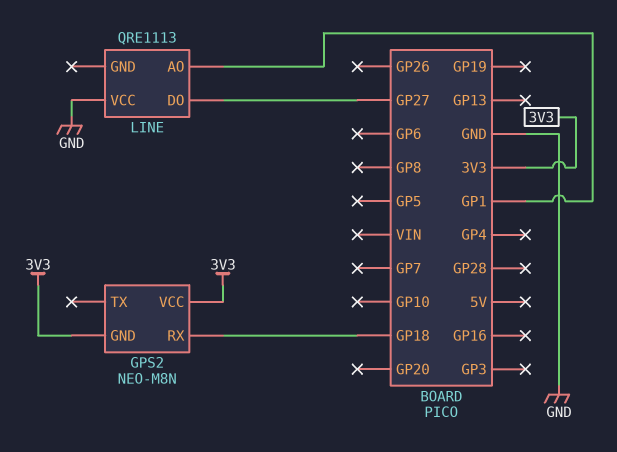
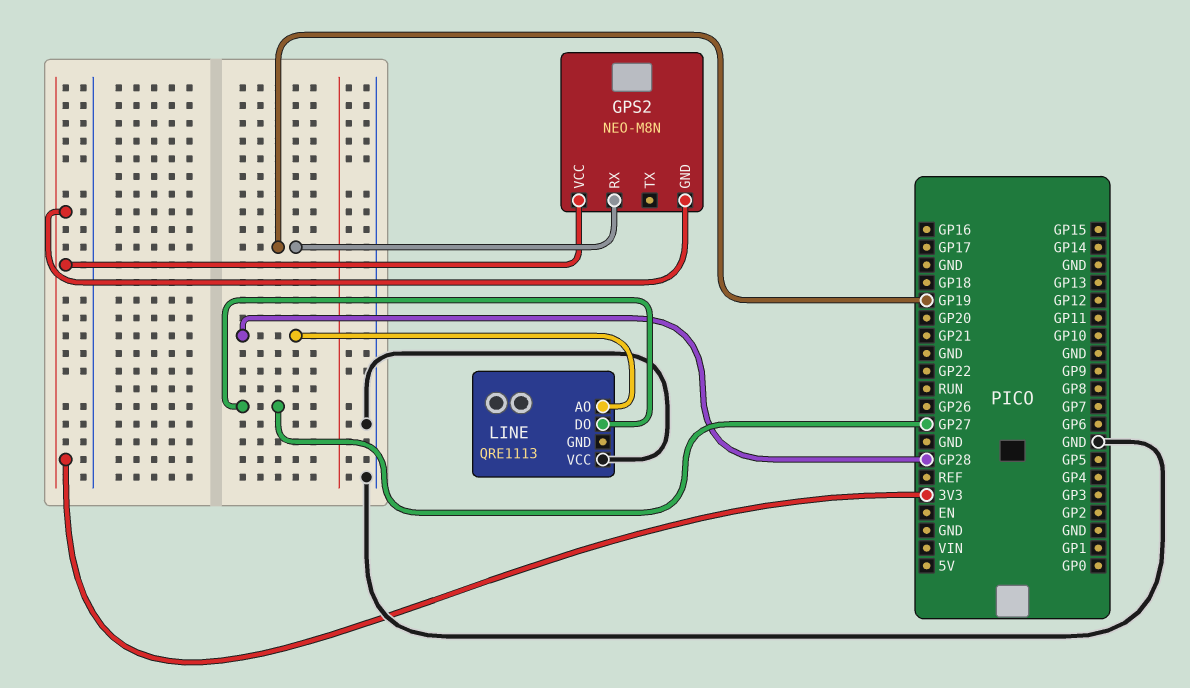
GPS2 pin RX: GP18 -> GP19
LINE pin AO: GP1 -> GP28

